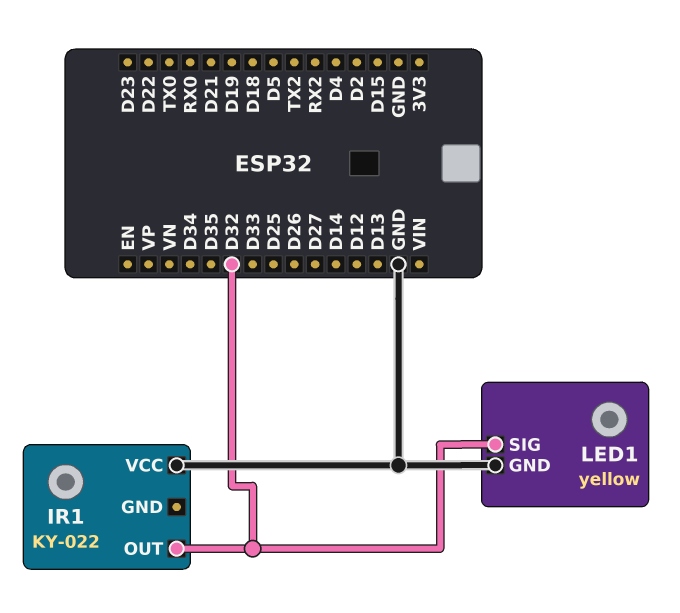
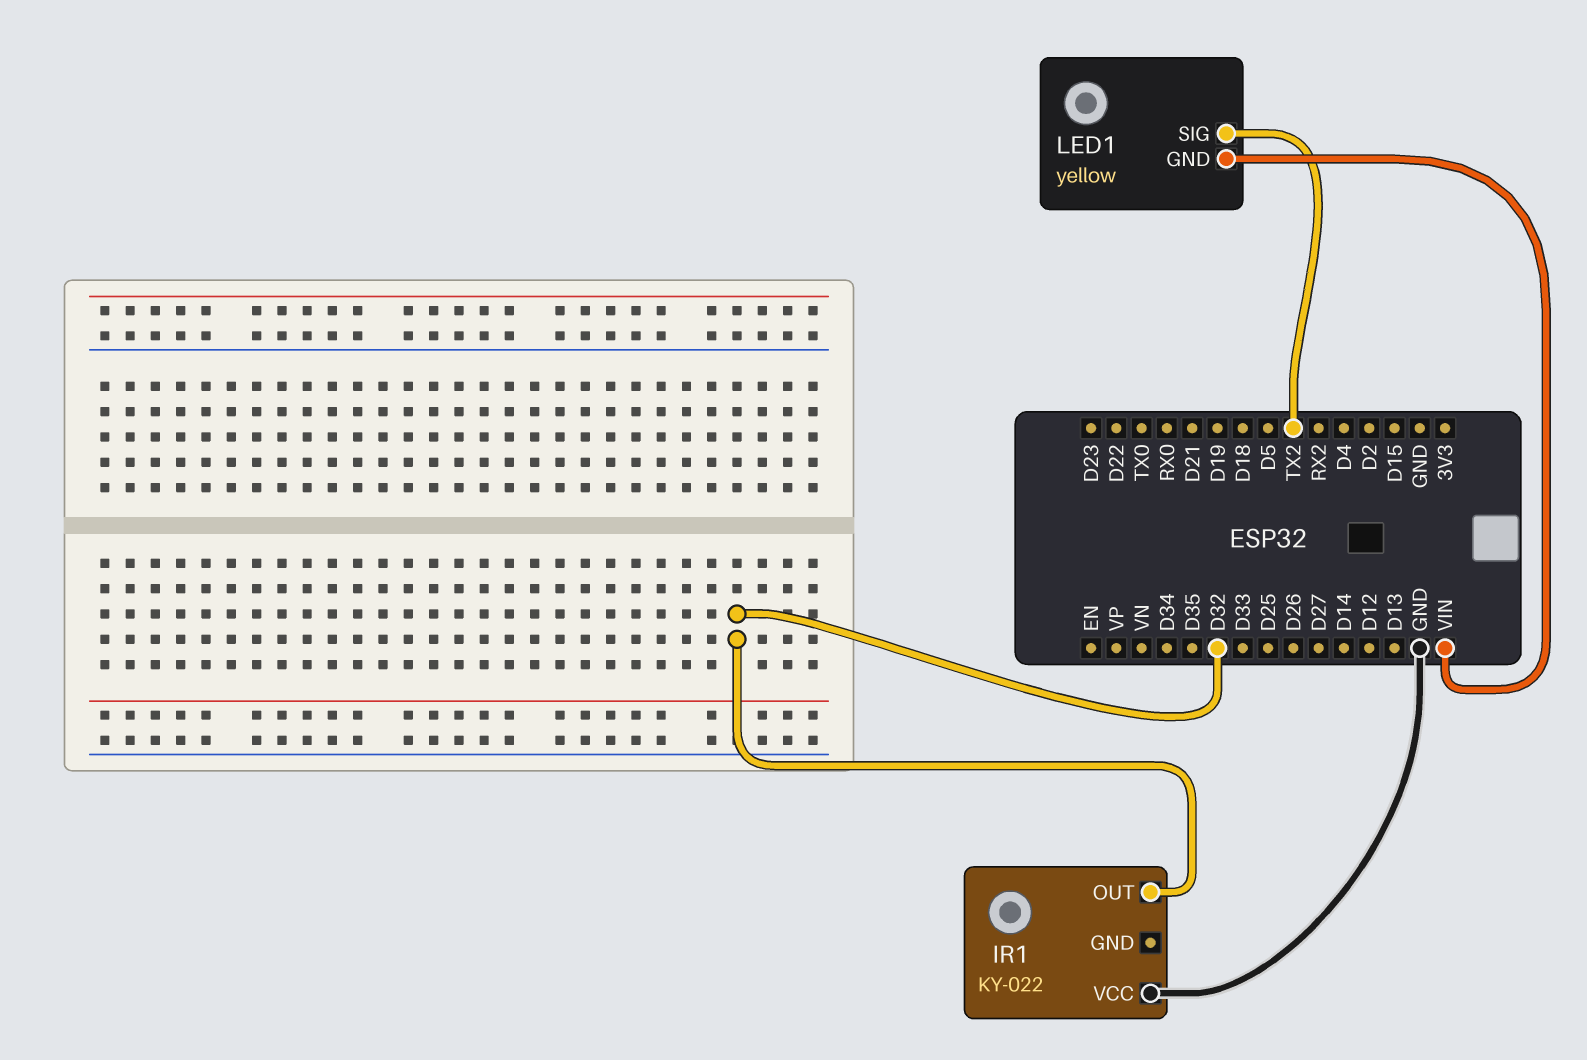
LED1 pin GND: GND -> VIN
LED1 pin SIG: D32 -> TX2

